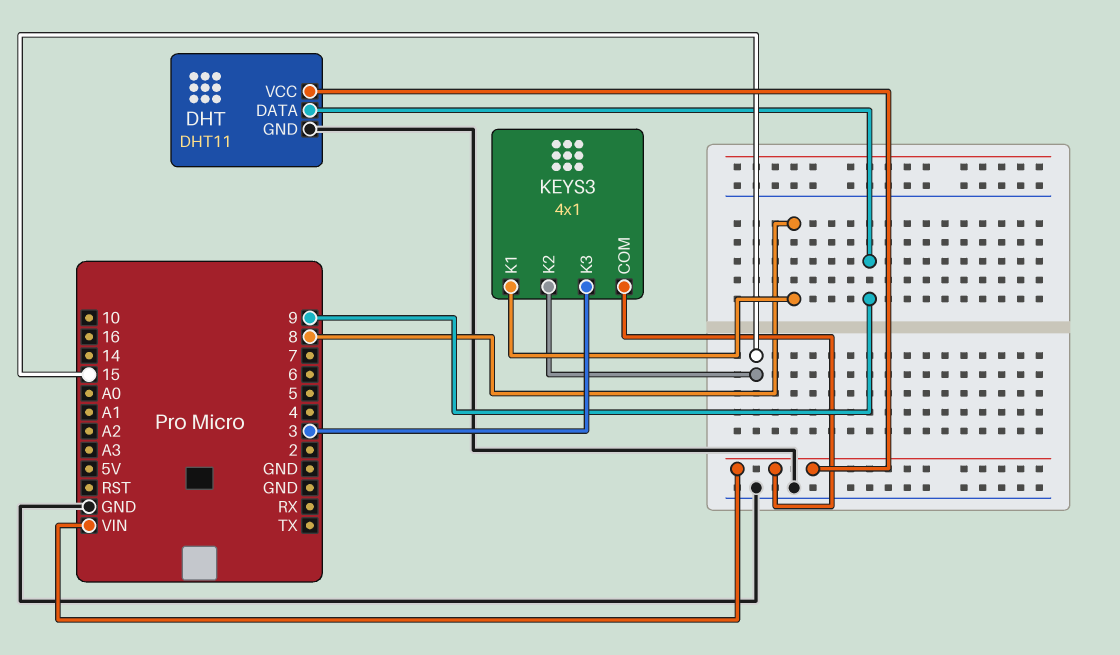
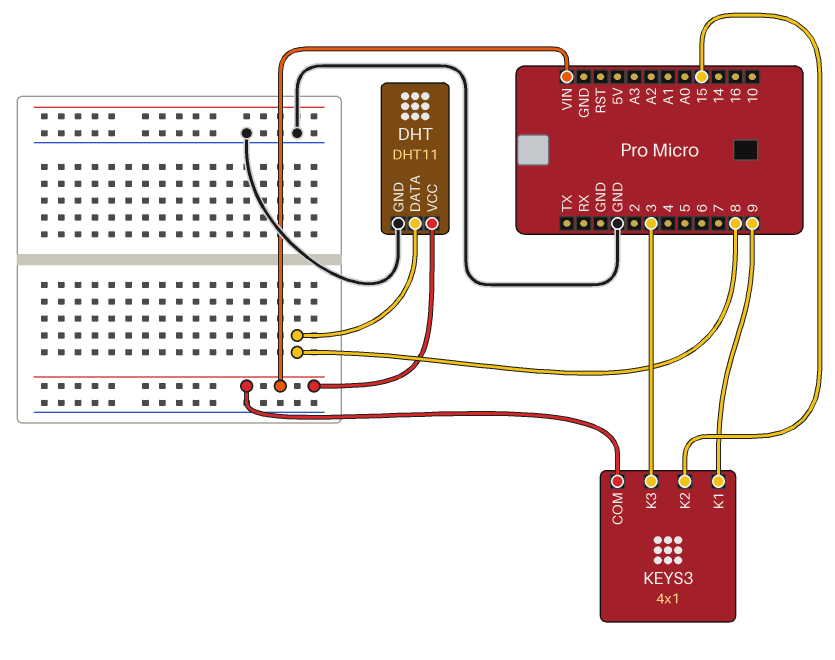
DHT pin DATA: 9 -> 8
KEYS3 pin K1: 8 -> 9

